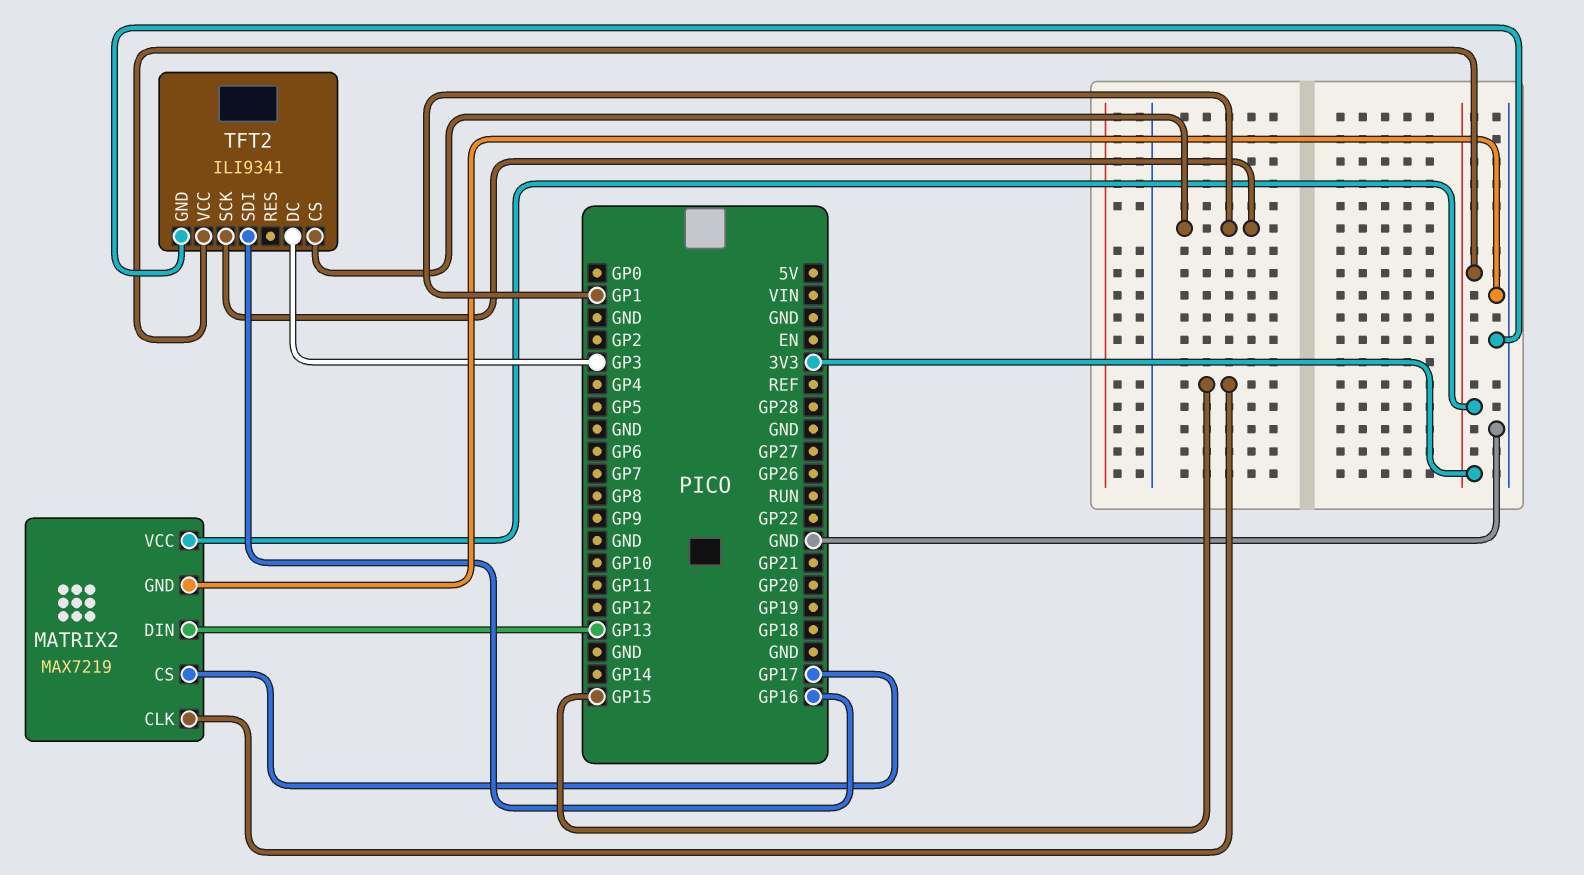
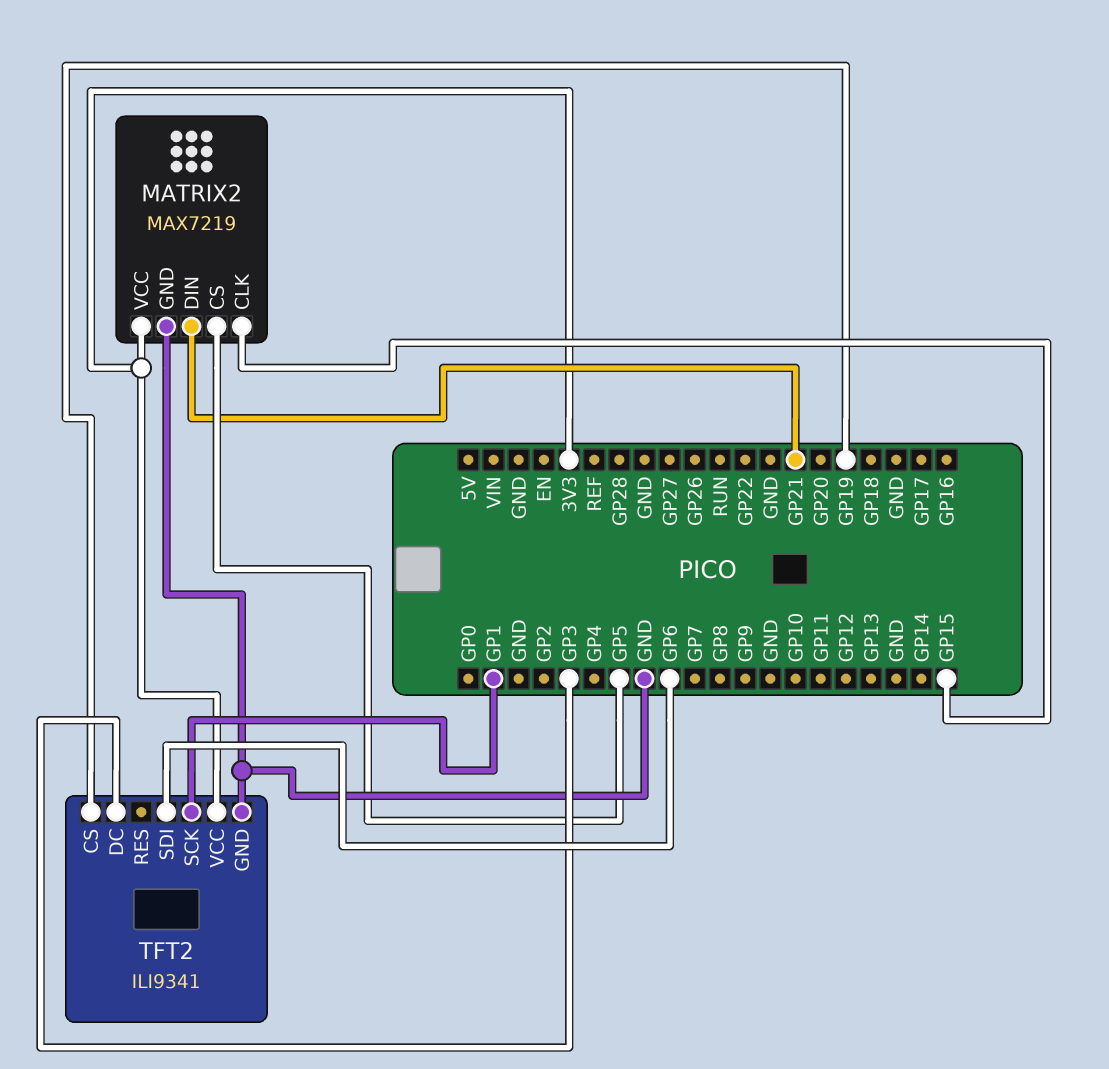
MATRIX2 pin CS: GP17 -> GP5
MATRIX2 pin DIN: GP13 -> GP21
TFT2 pin CS: GP1 -> GP19
TFT2 pin SDI: GP16 -> GP6

